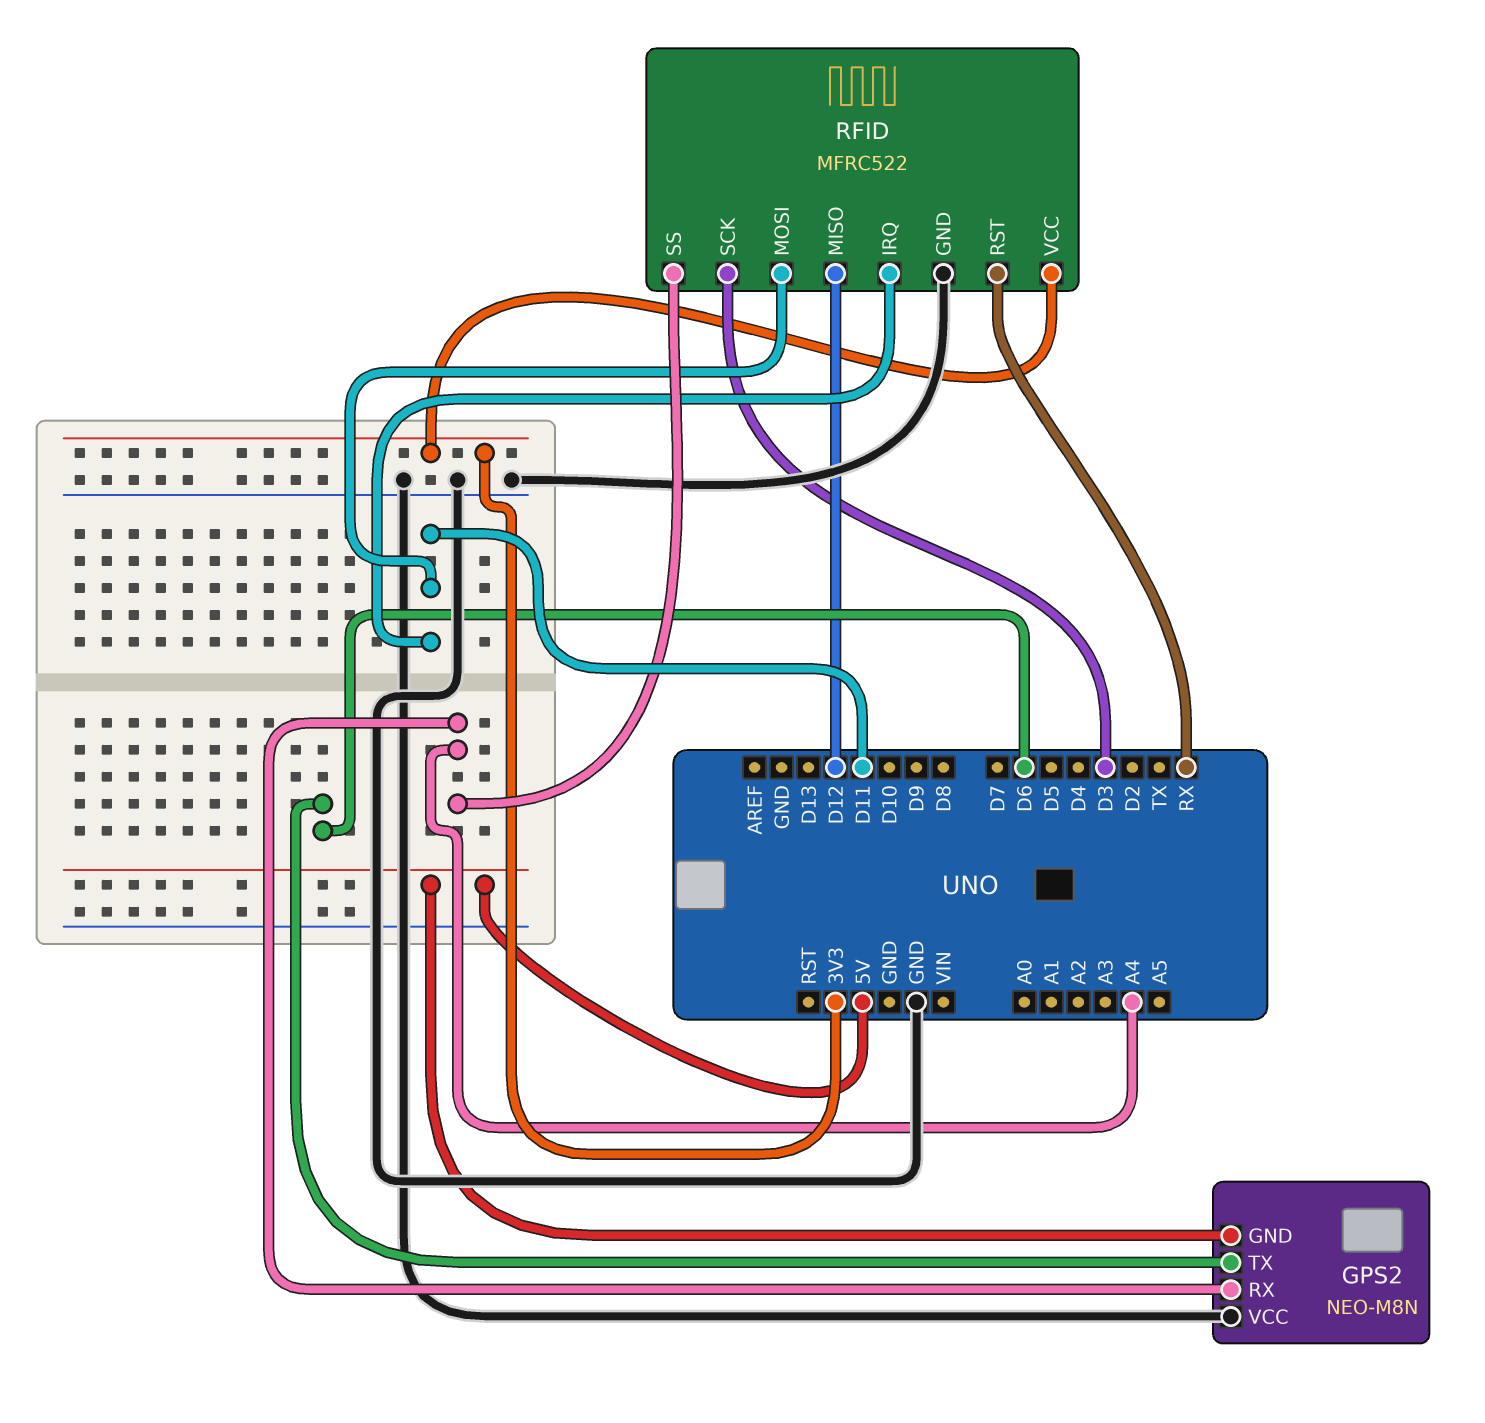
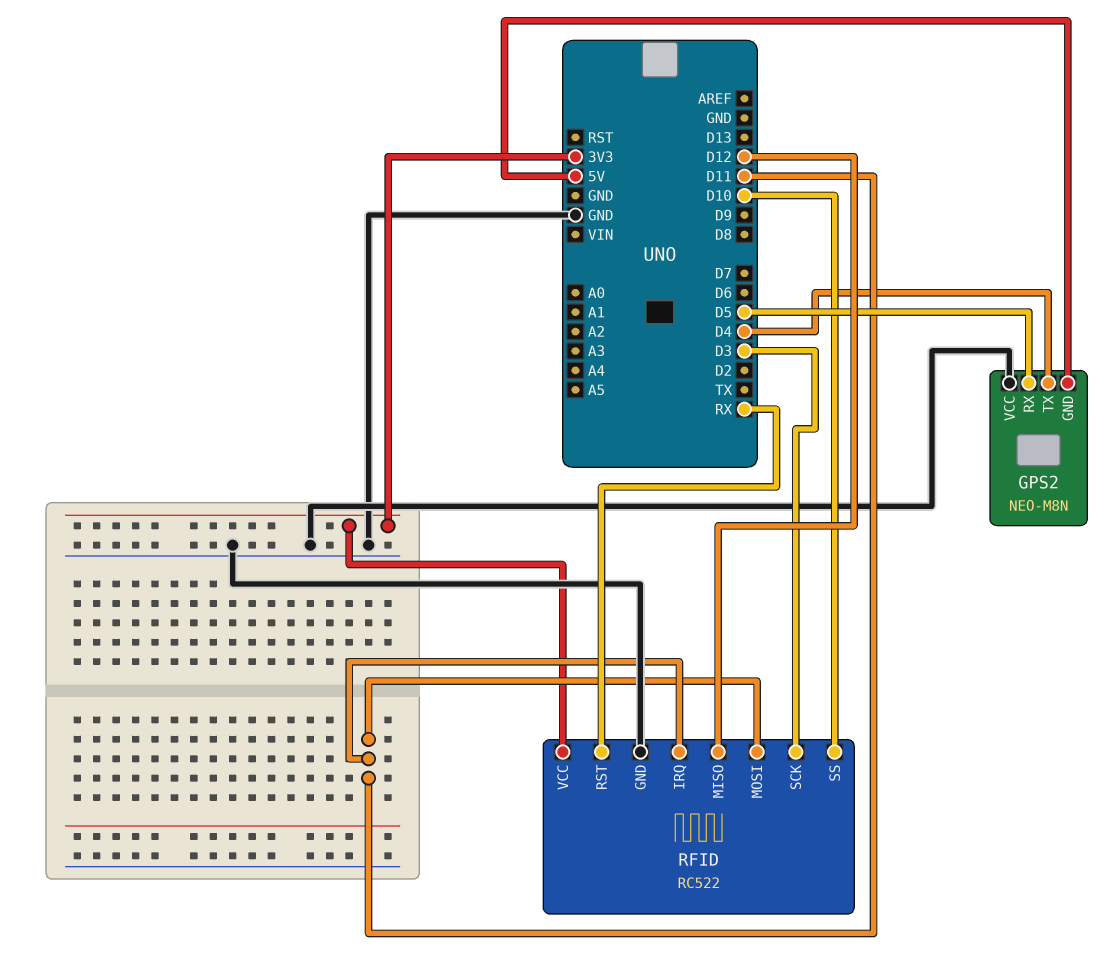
GPS2 pin RX: A4 -> D5
GPS2 pin TX: D6 -> D4
RFID: MFRC522 -> RC522
RFID pin SS: A4 -> D10

